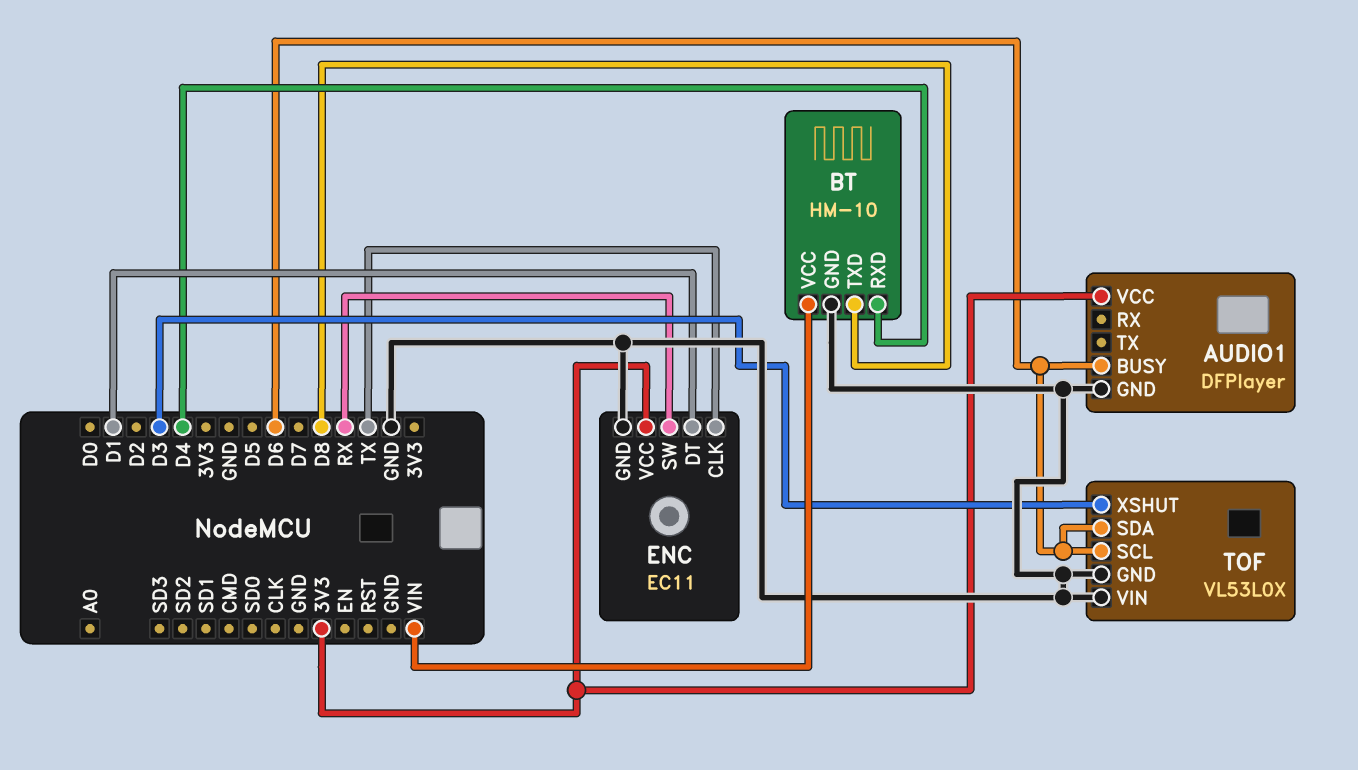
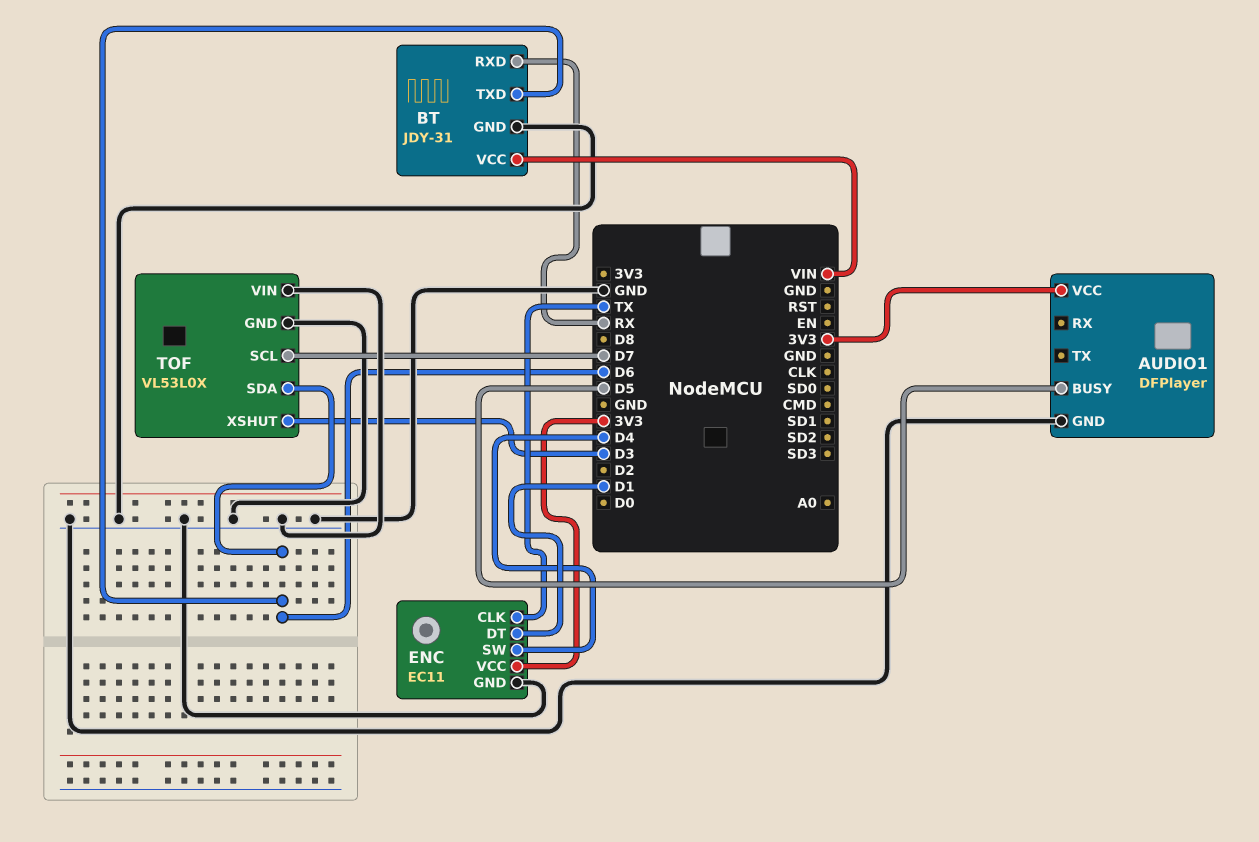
AUDIO1 pin BUSY: D6 -> D5
BT: HM-10 -> JDY-31
BT pin RXD: D4 -> RX
BT pin TXD: D8 -> D6
ENC pin SW: RX -> D4
TOF pin SCL: D6 -> D7

